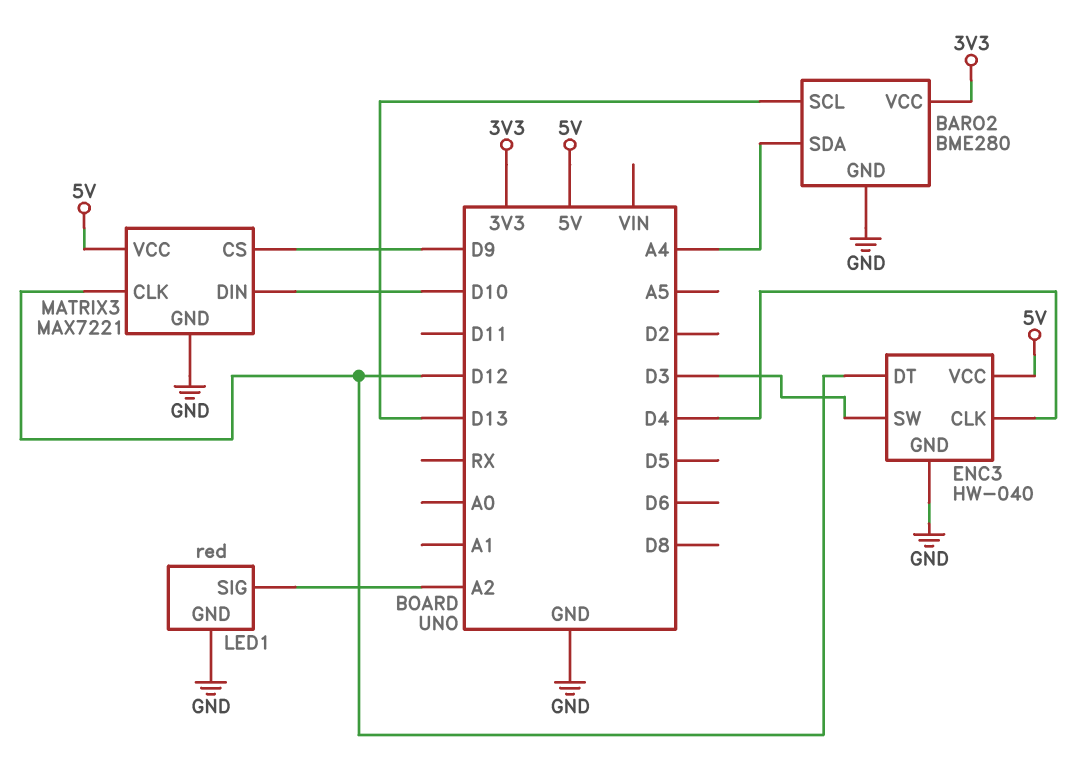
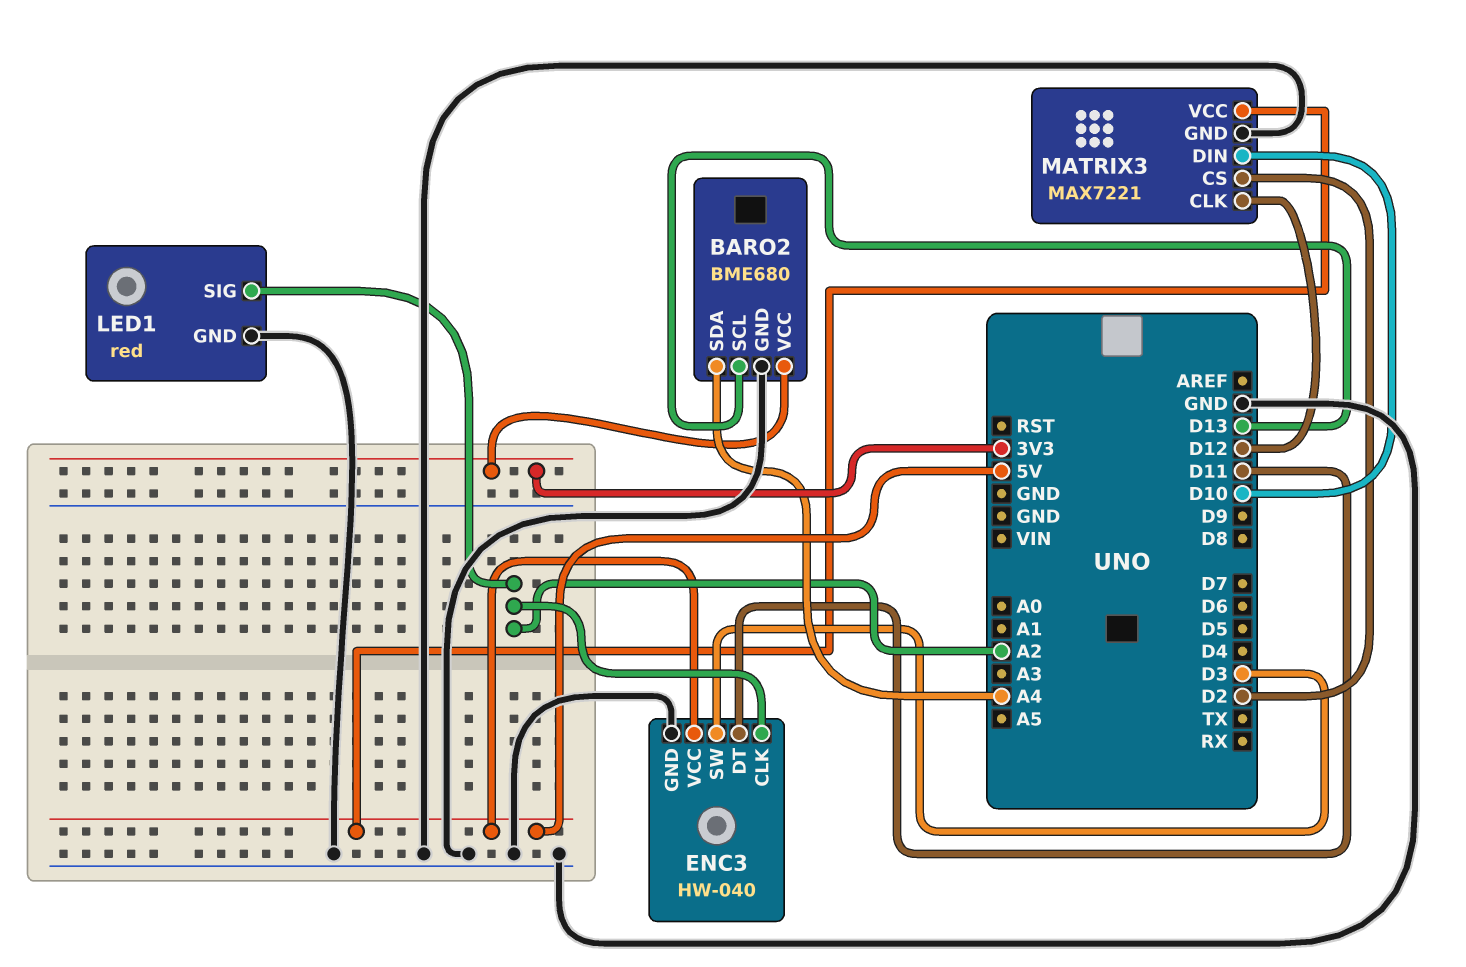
BARO2: BME280 -> BME680
ENC3 pin CLK: D4 -> A2
ENC3 pin DT: D12 -> D11
MATRIX3 pin CS: D9 -> D2

